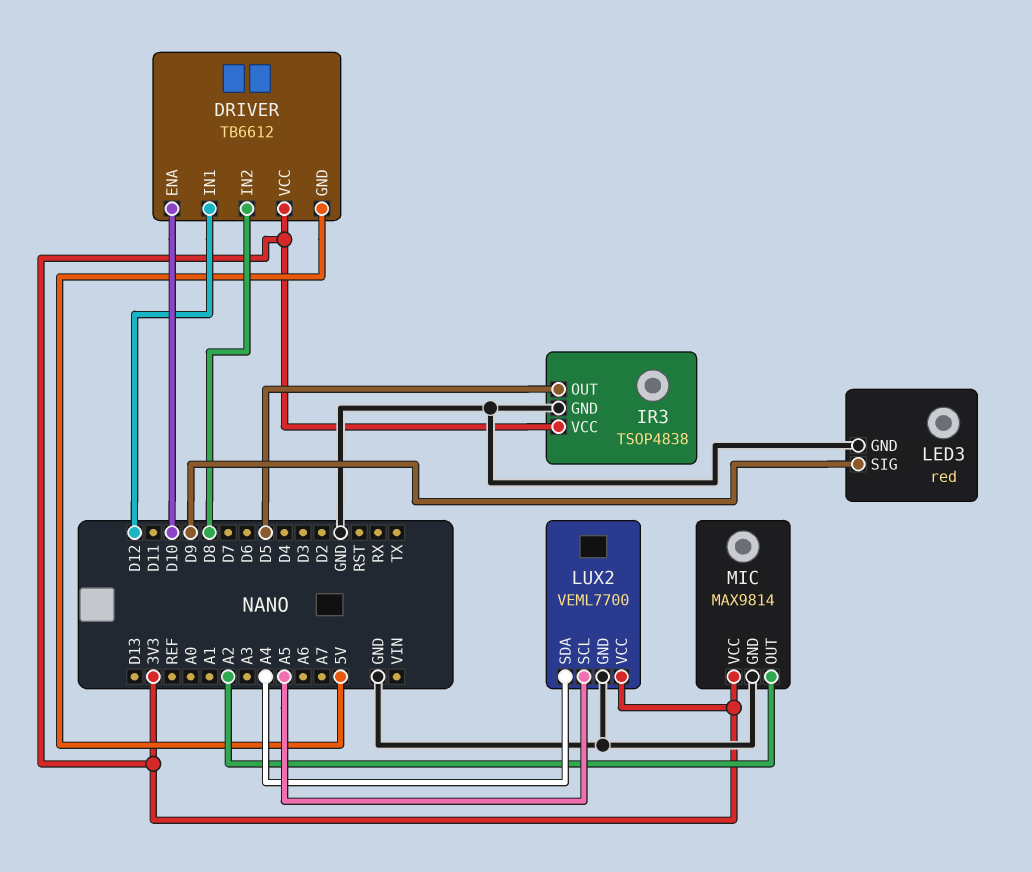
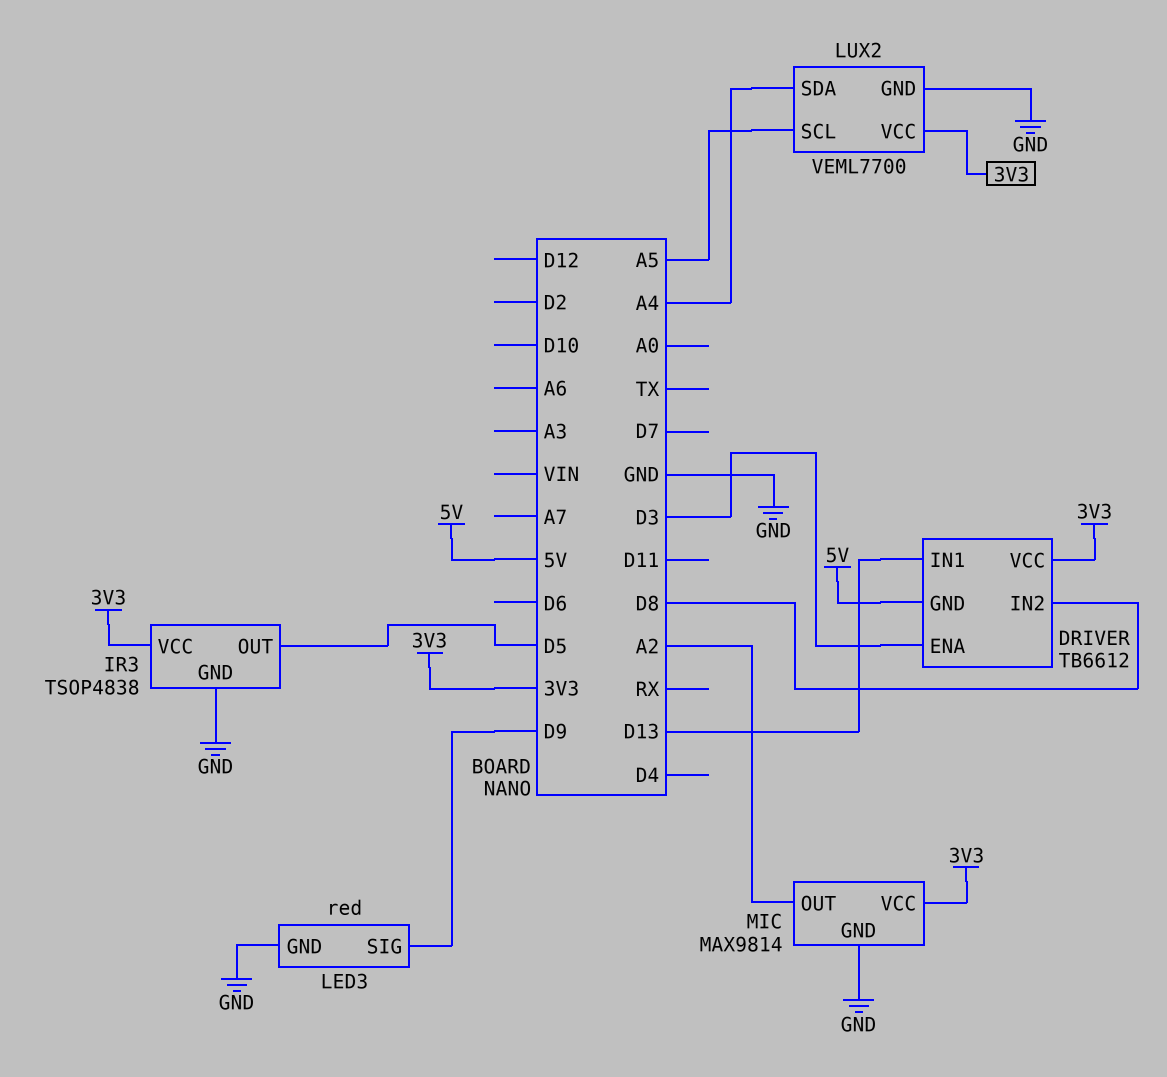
DRIVER pin ENA: D10 -> D3
DRIVER pin IN1: D12 -> D13

